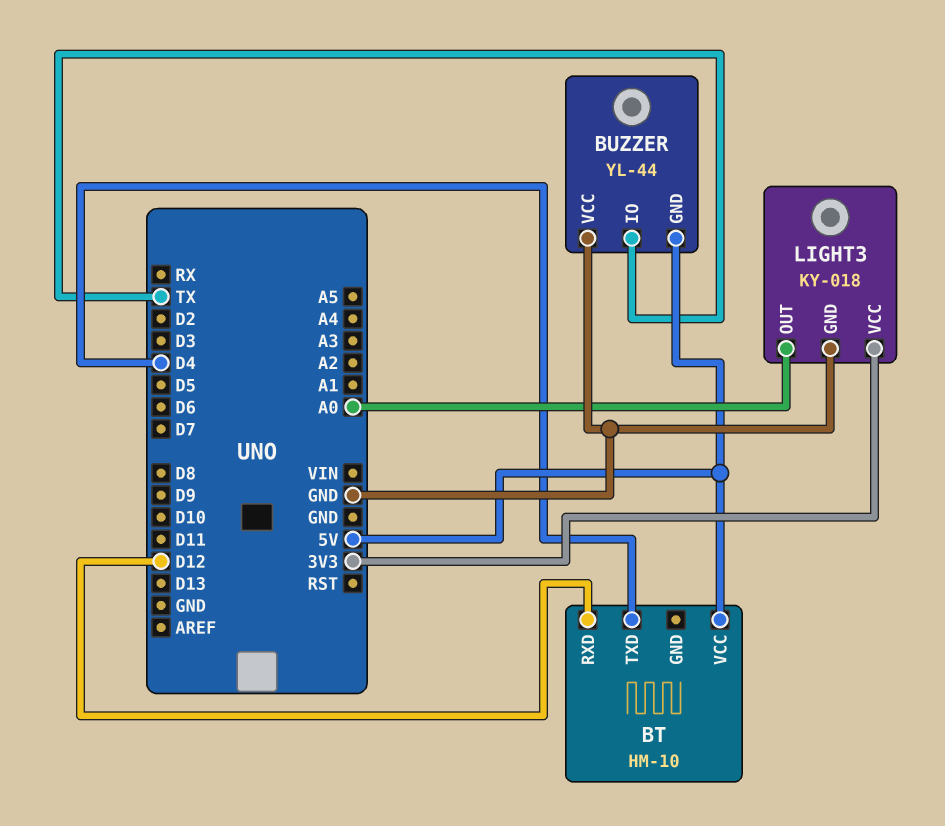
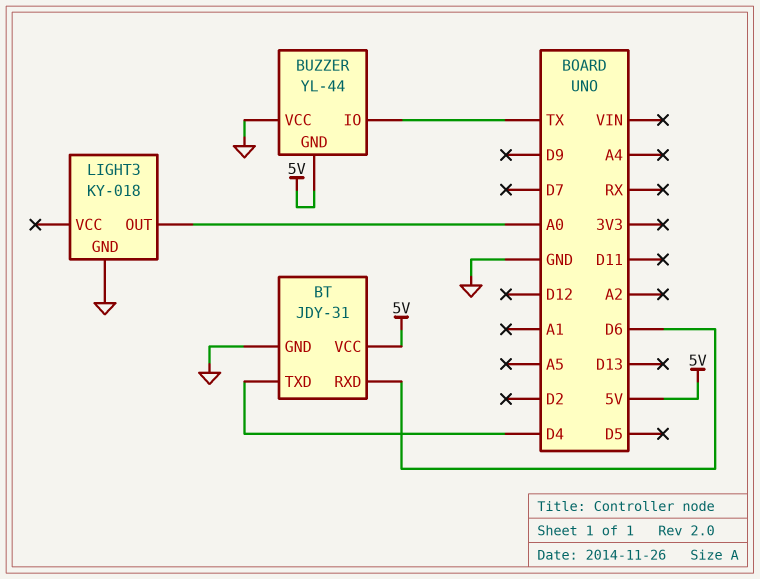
BT: HM-10 -> JDY-31
BT pin GND: none -> GND
BT pin RXD: D12 -> D6
LIGHT3 pin VCC: 3V3 -> none

